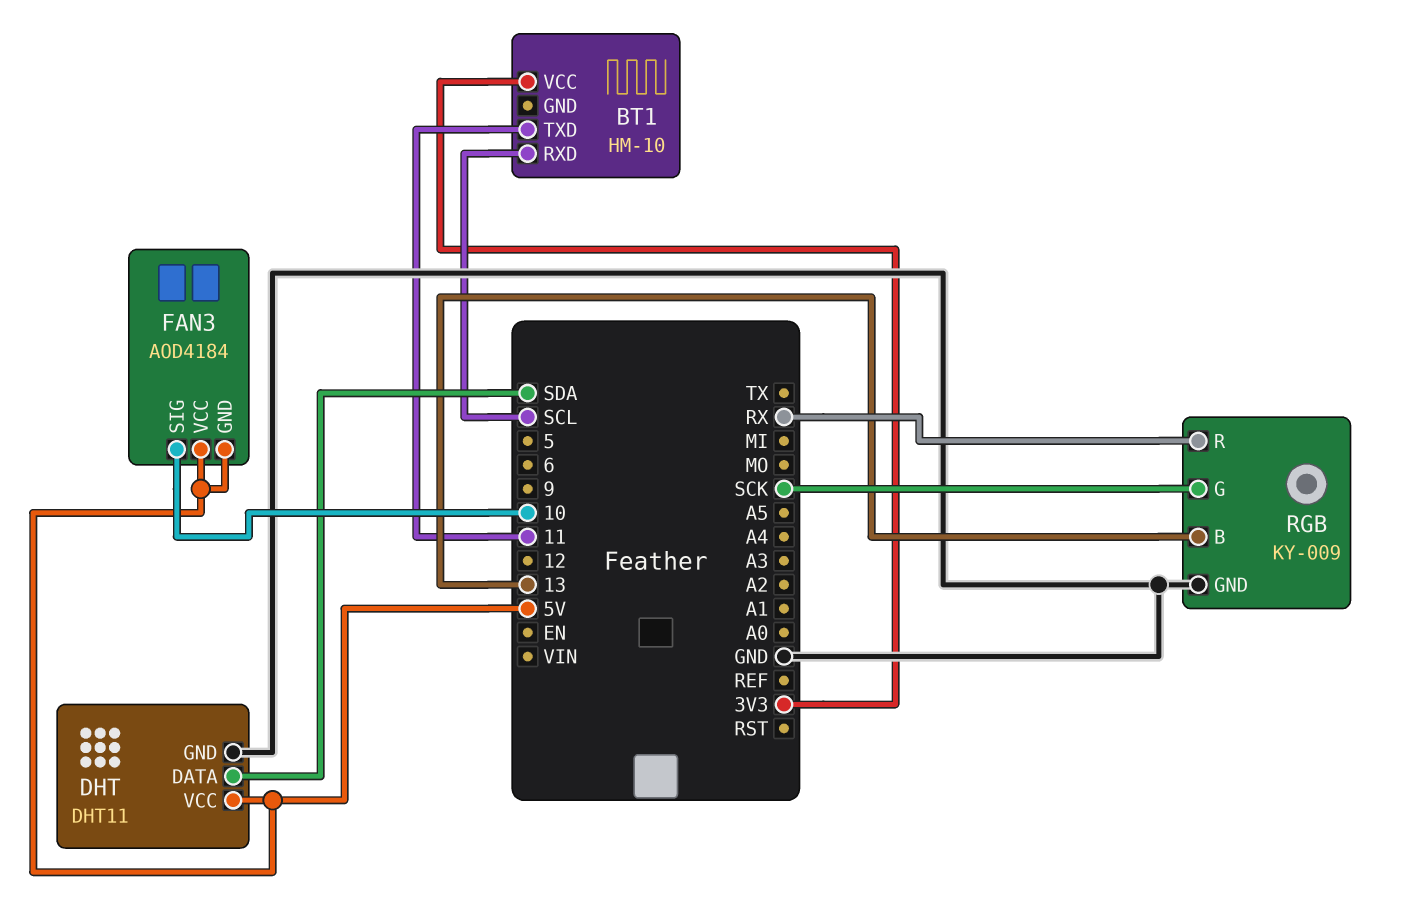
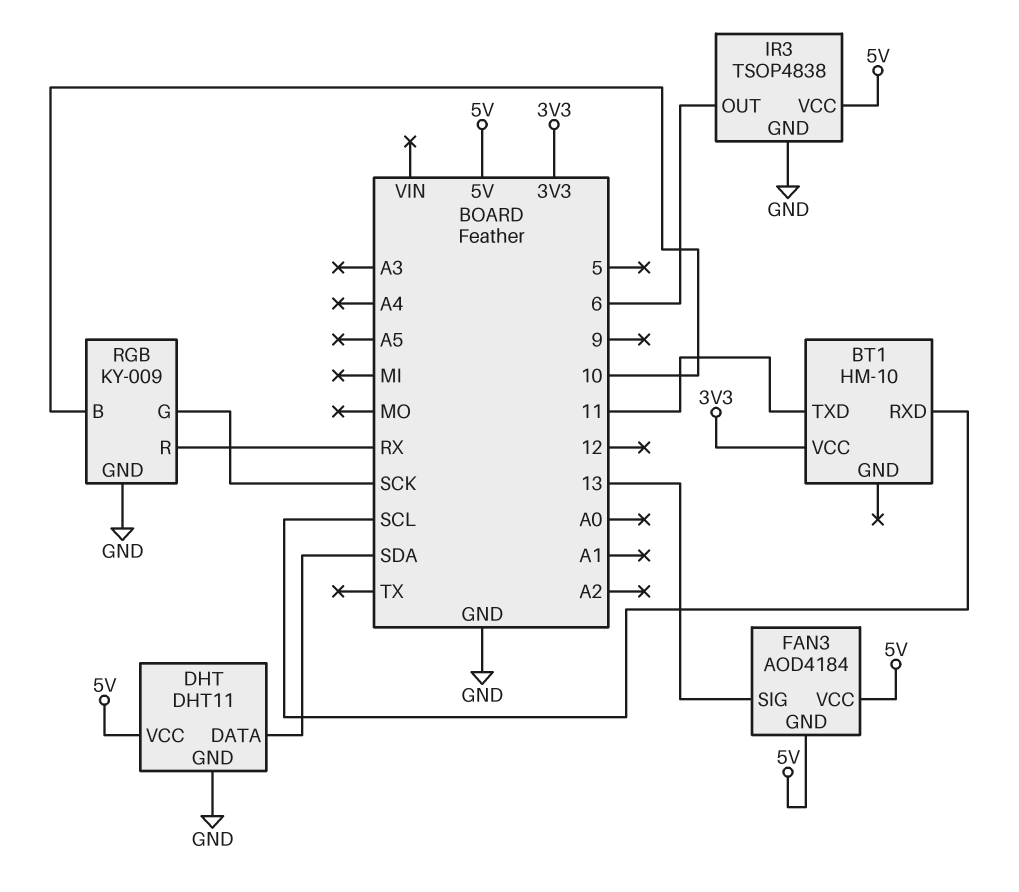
FAN3 pin SIG: 10 -> 13
IR3: none -> TSOP4838
IR3 pin GND: none -> GND
IR3 pin OUT: none -> 6
IR3 pin VCC: none -> 5V
RGB pin B: 13 -> 10

